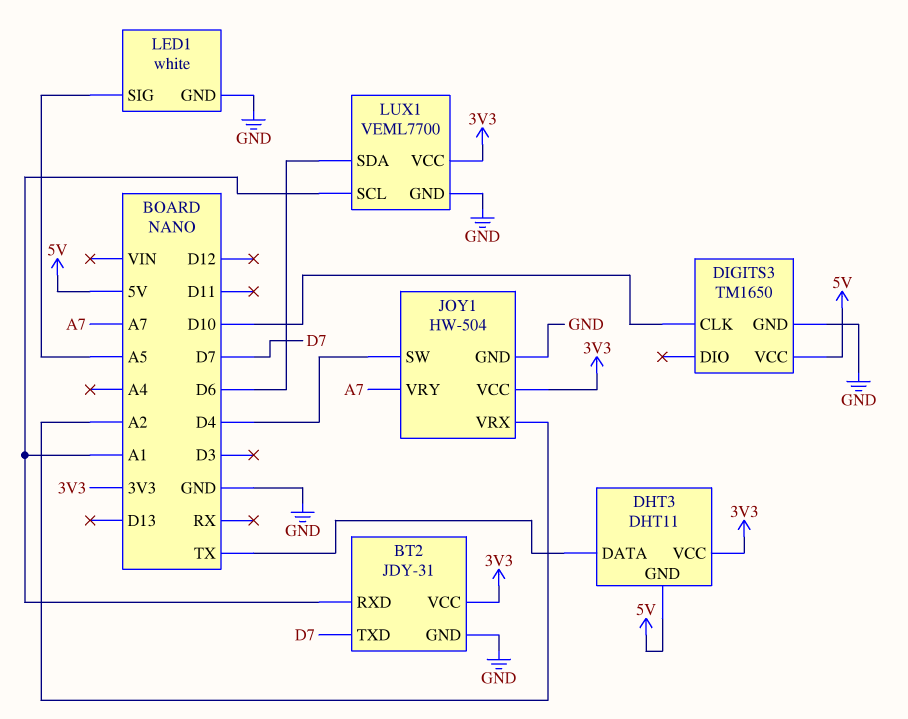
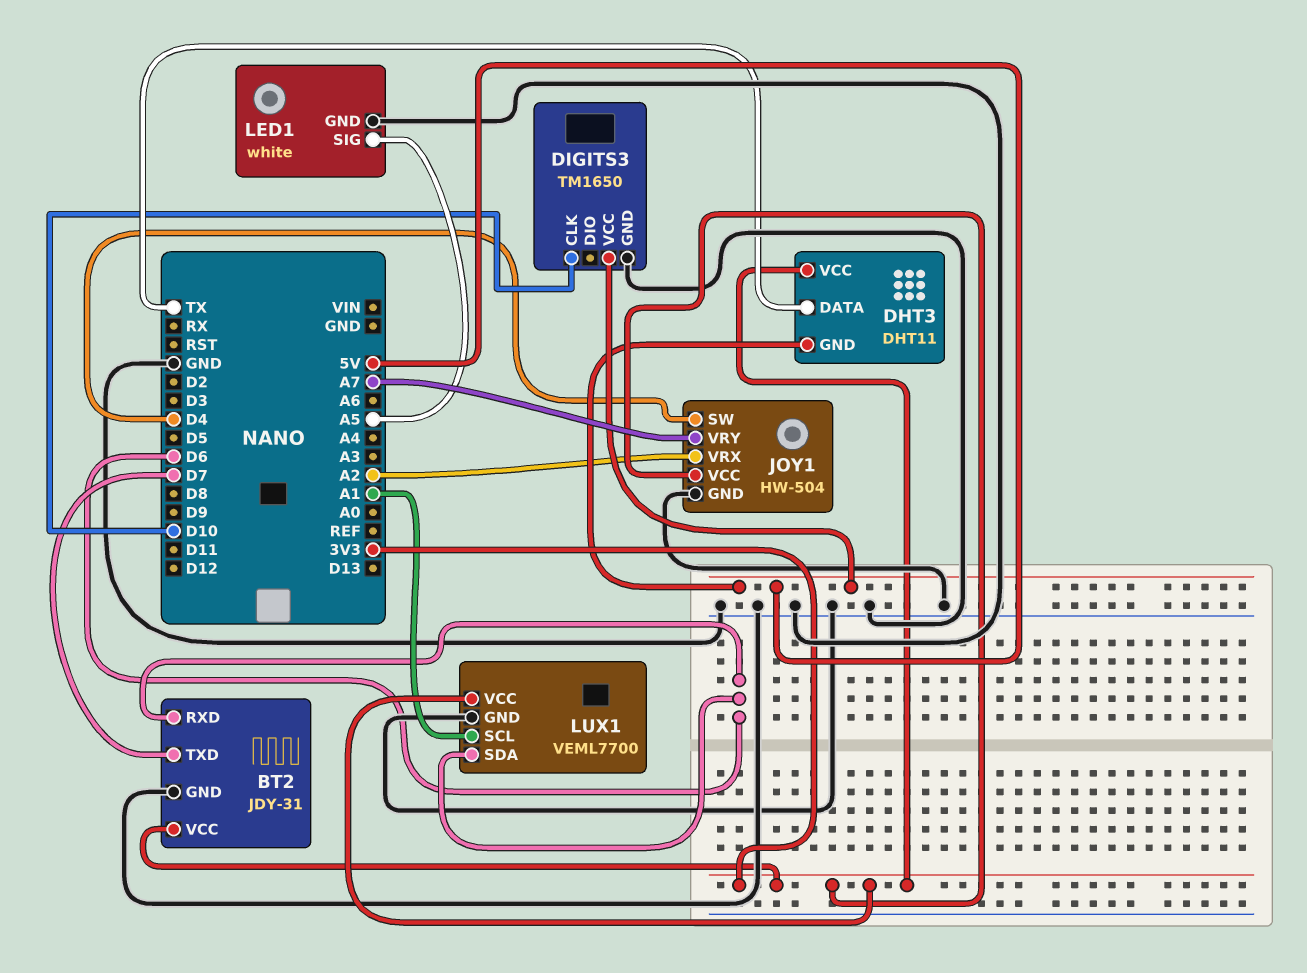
BT2 pin RXD: A1 -> D6

